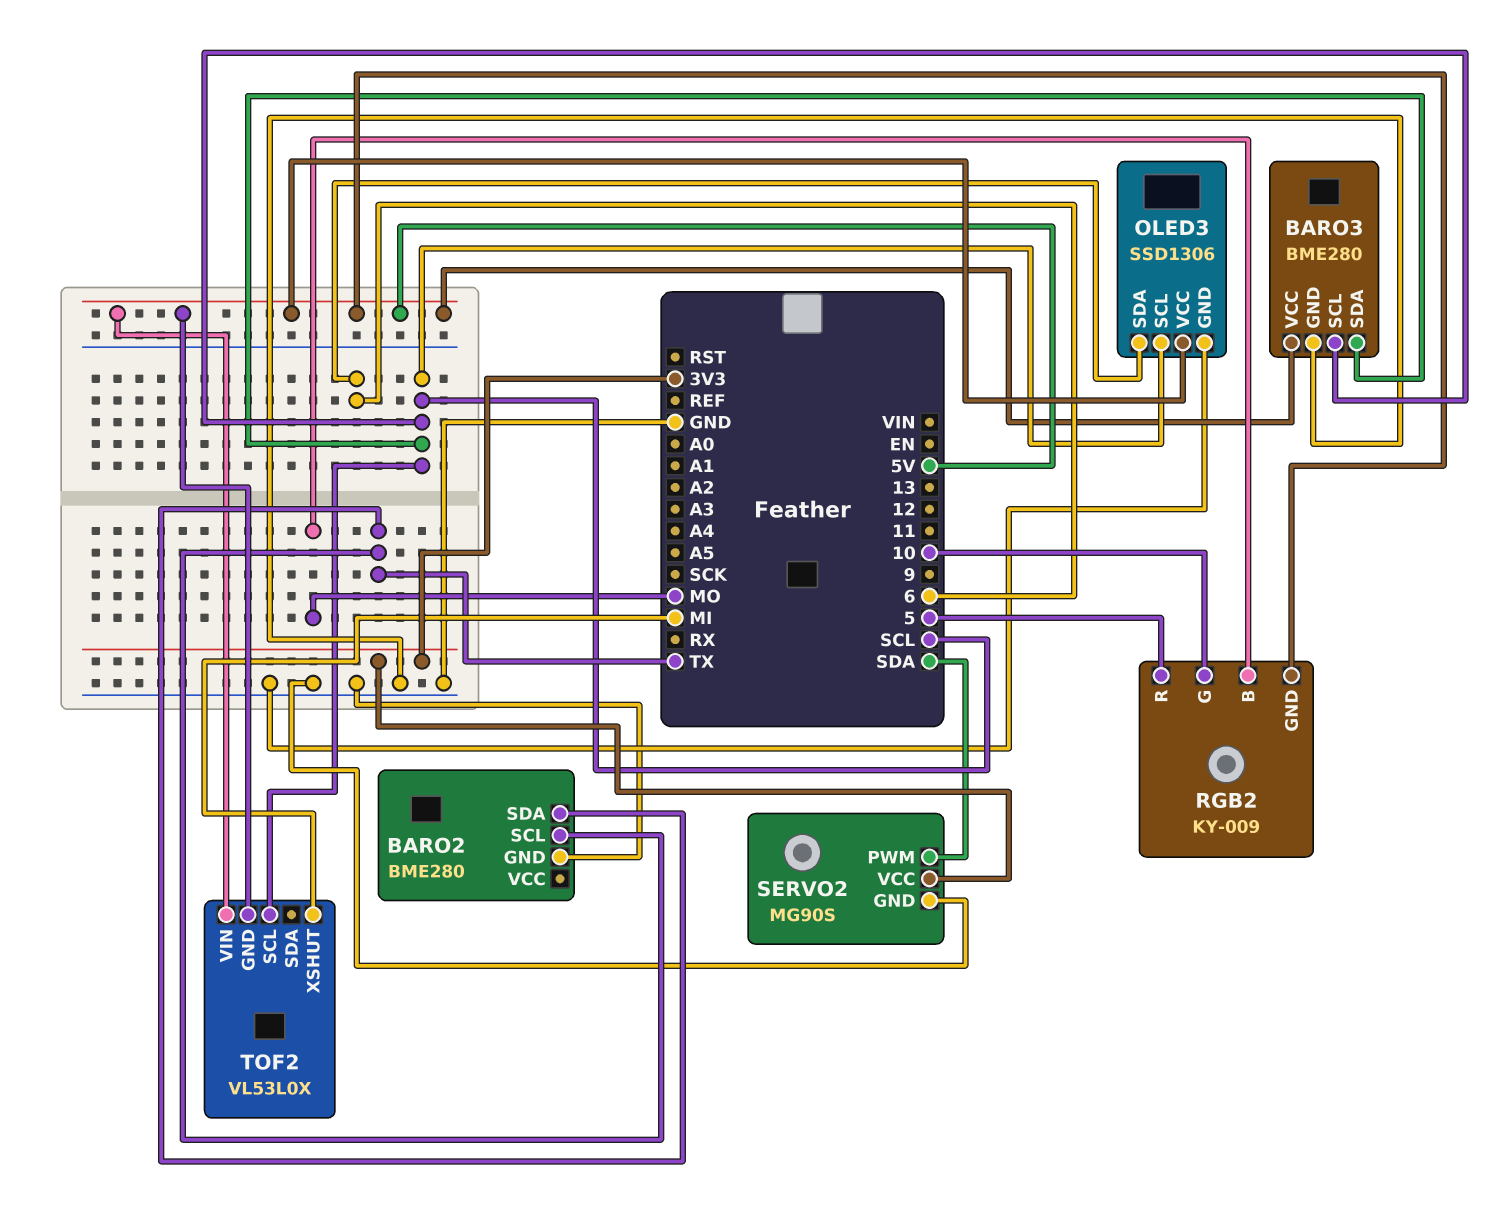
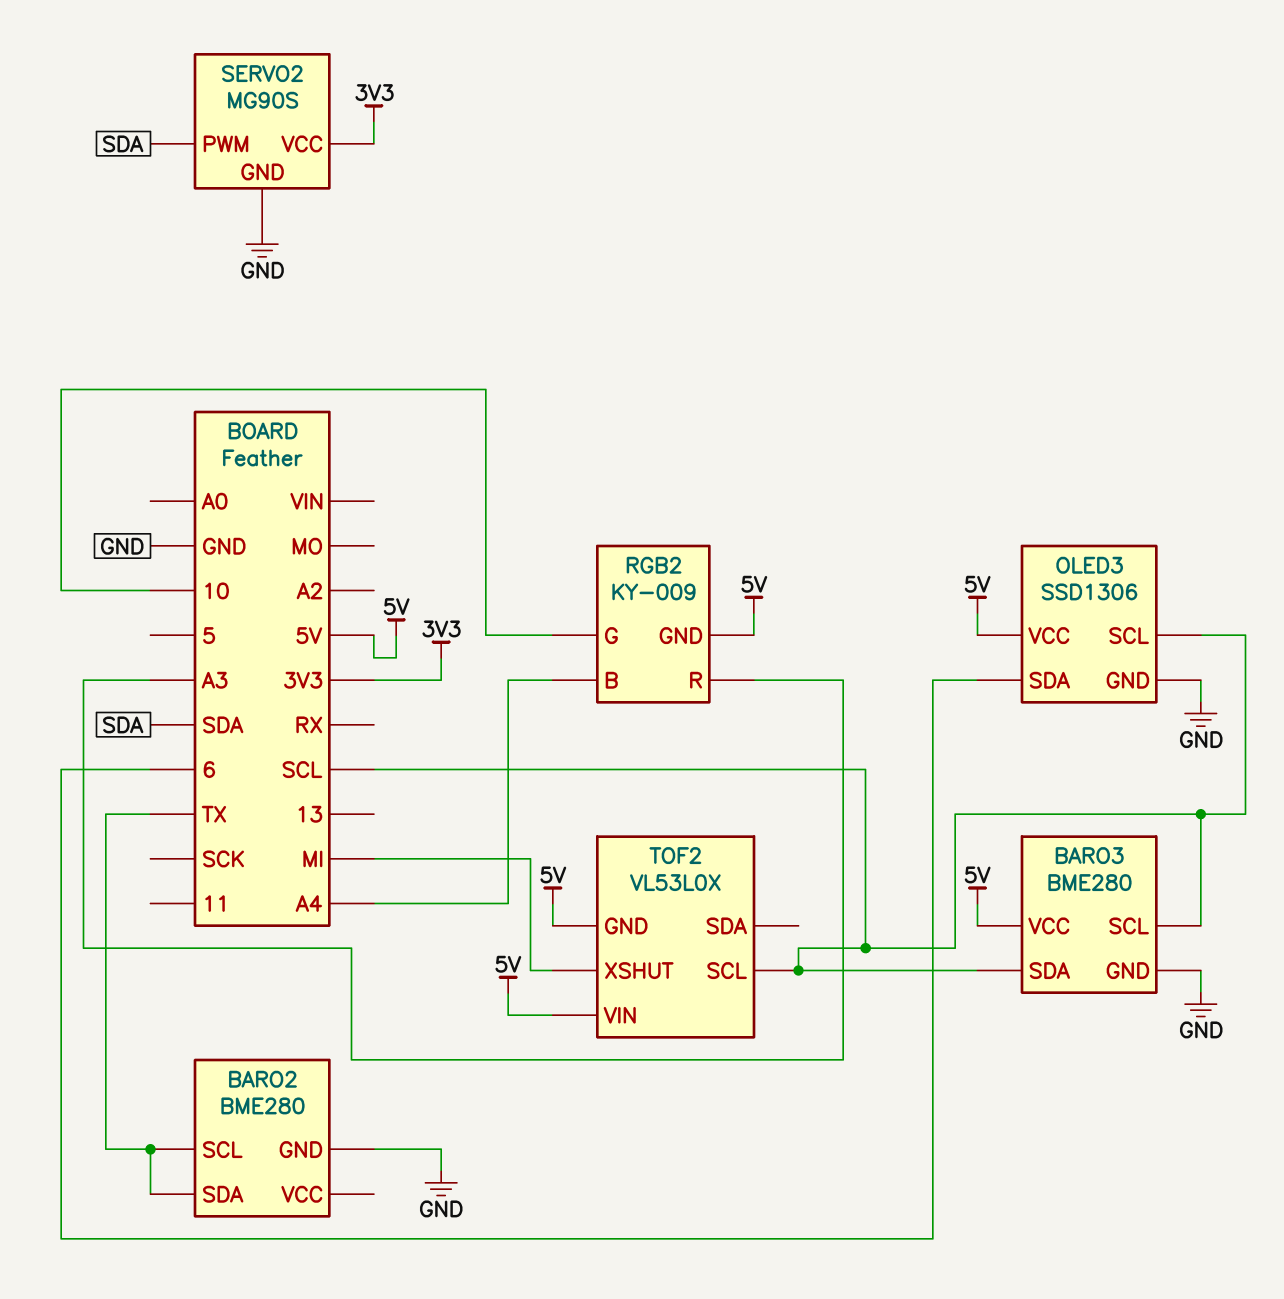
RGB2 pin B: MO -> A4
RGB2 pin R: 5 -> A3

